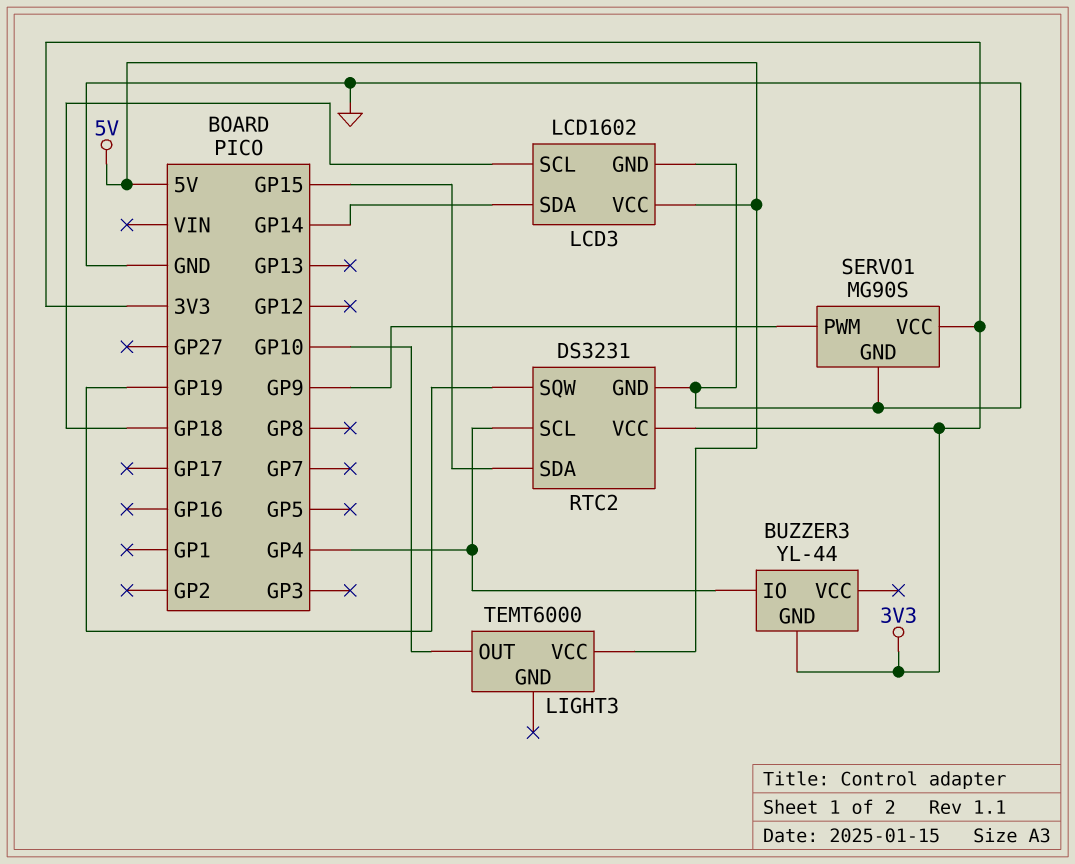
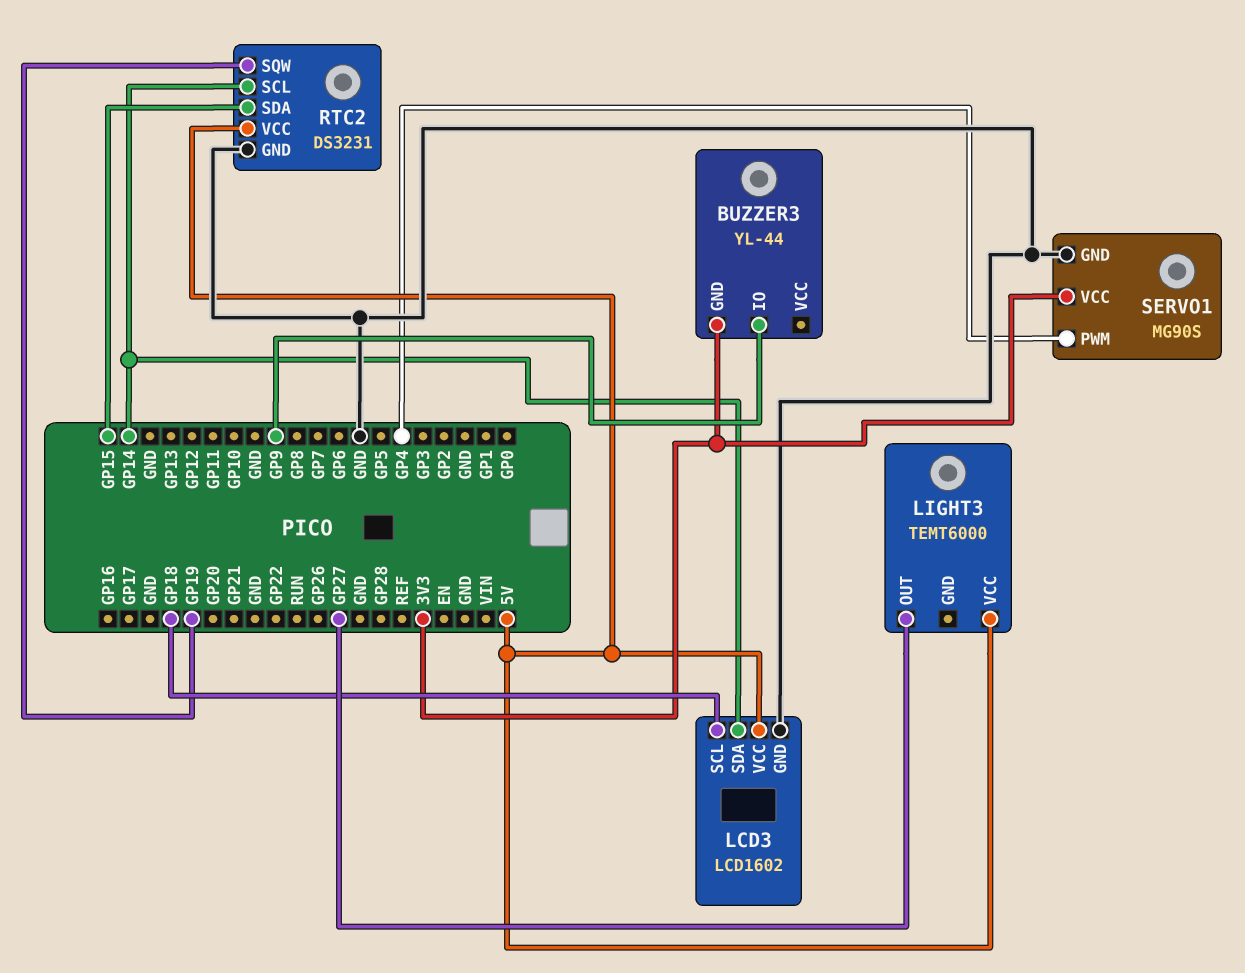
BUZZER3 pin IO: GP4 -> GP9
LIGHT3 pin OUT: GP10 -> GP27
RTC2 pin SCL: GP4 -> GP14
RTC2 pin VCC: 3V3 -> 5V
SERVO1 pin PWM: GP9 -> GP4

